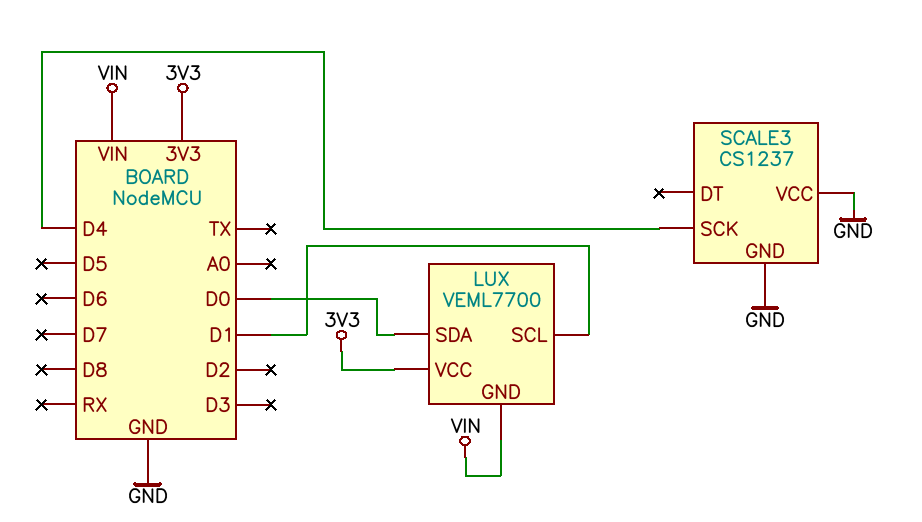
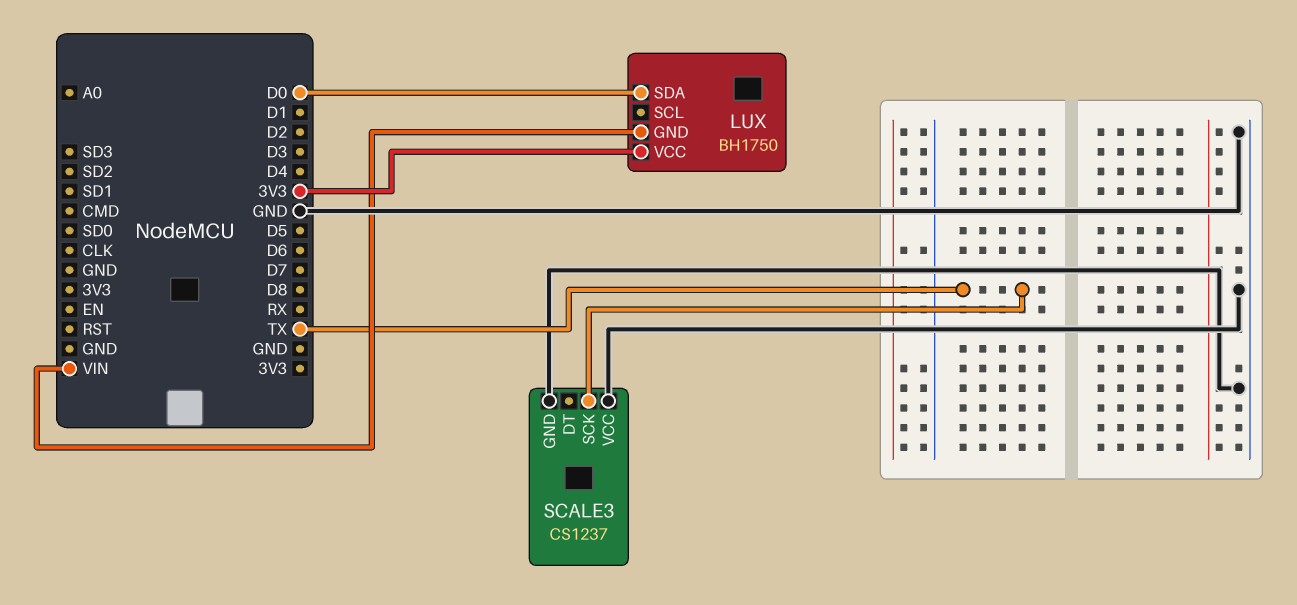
LUX: VEML7700 -> BH1750
LUX pin SCL: D1 -> none
SCALE3 pin SCK: D4 -> TX

